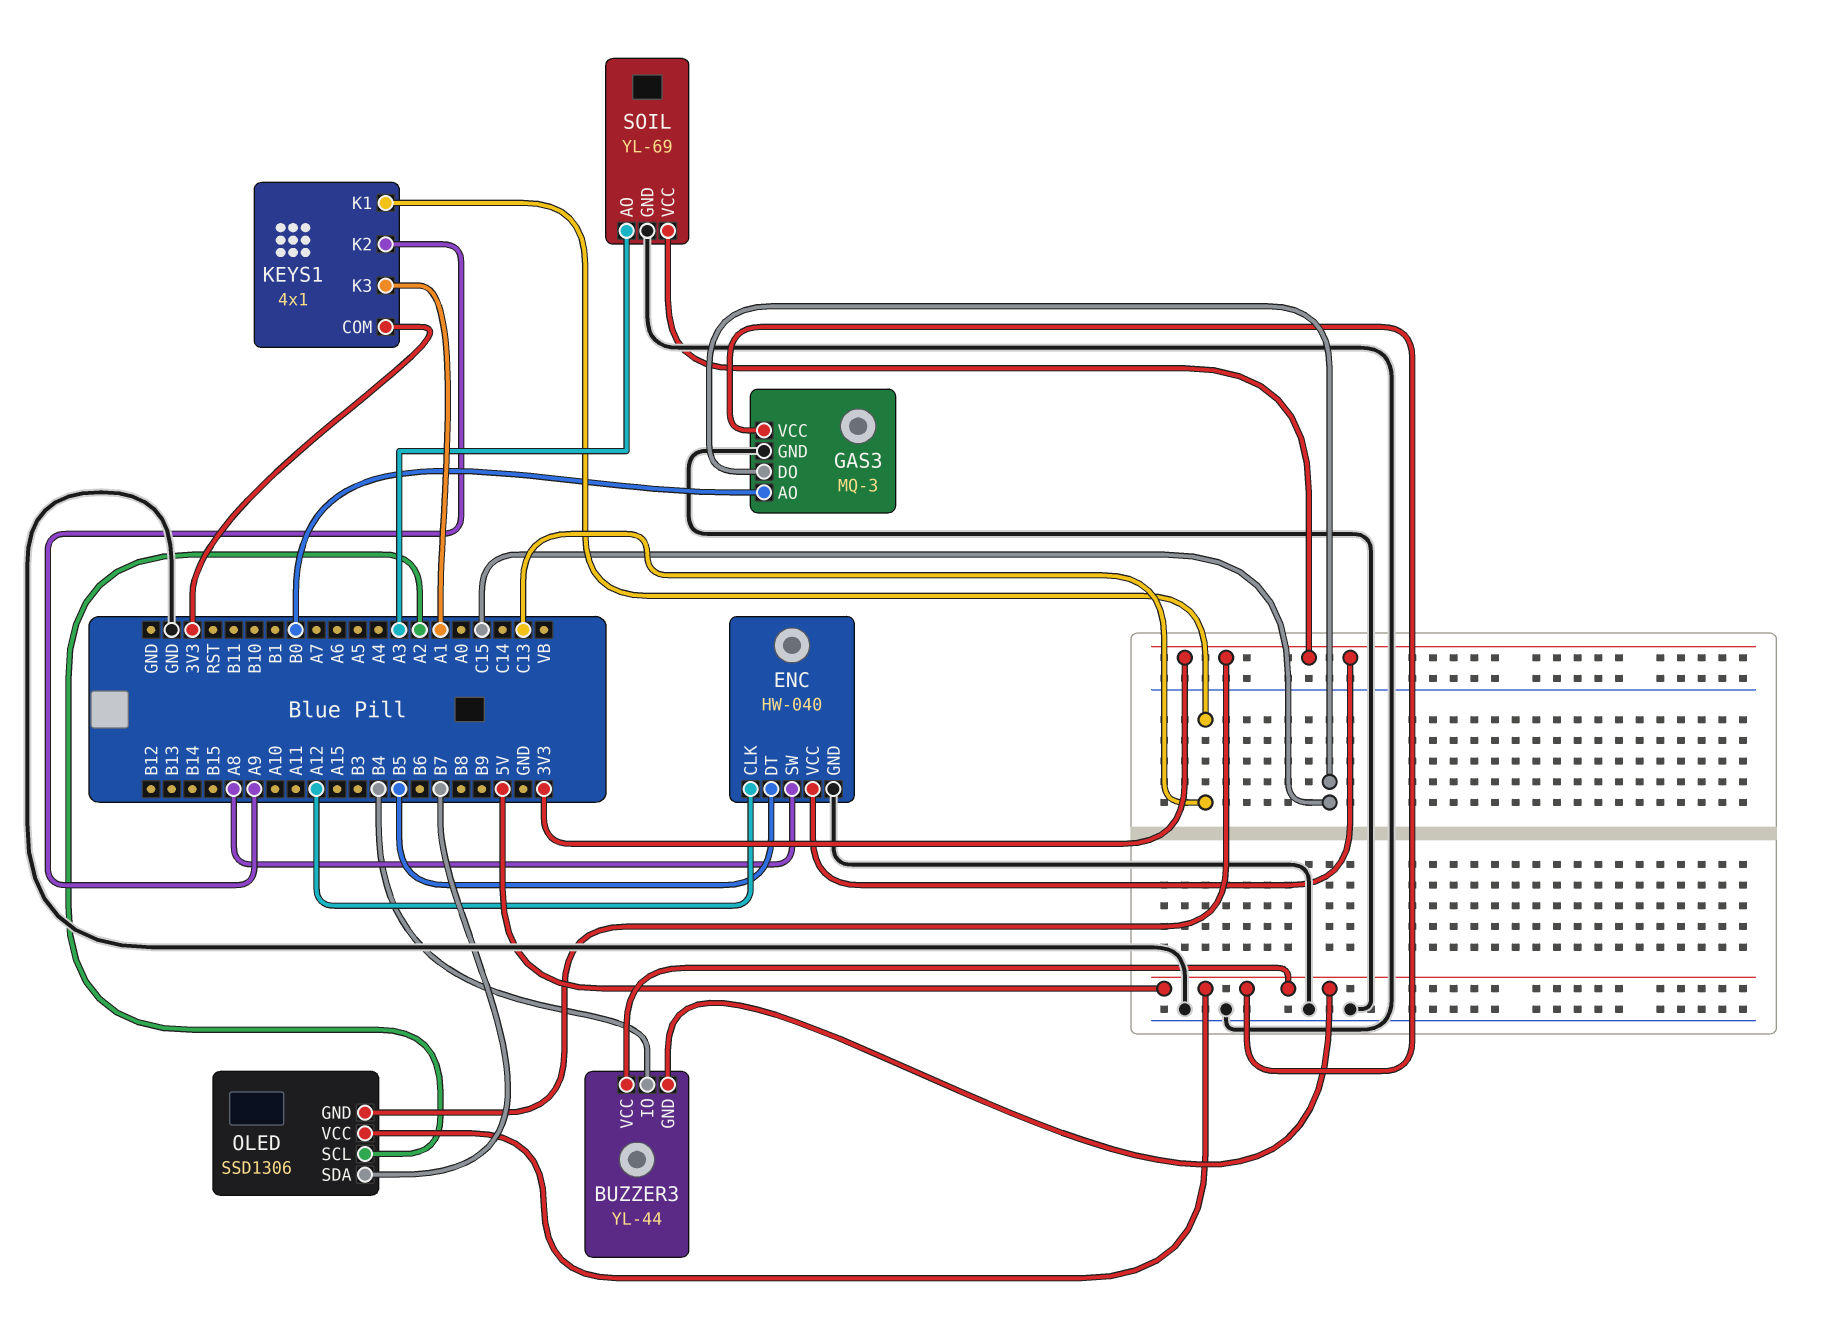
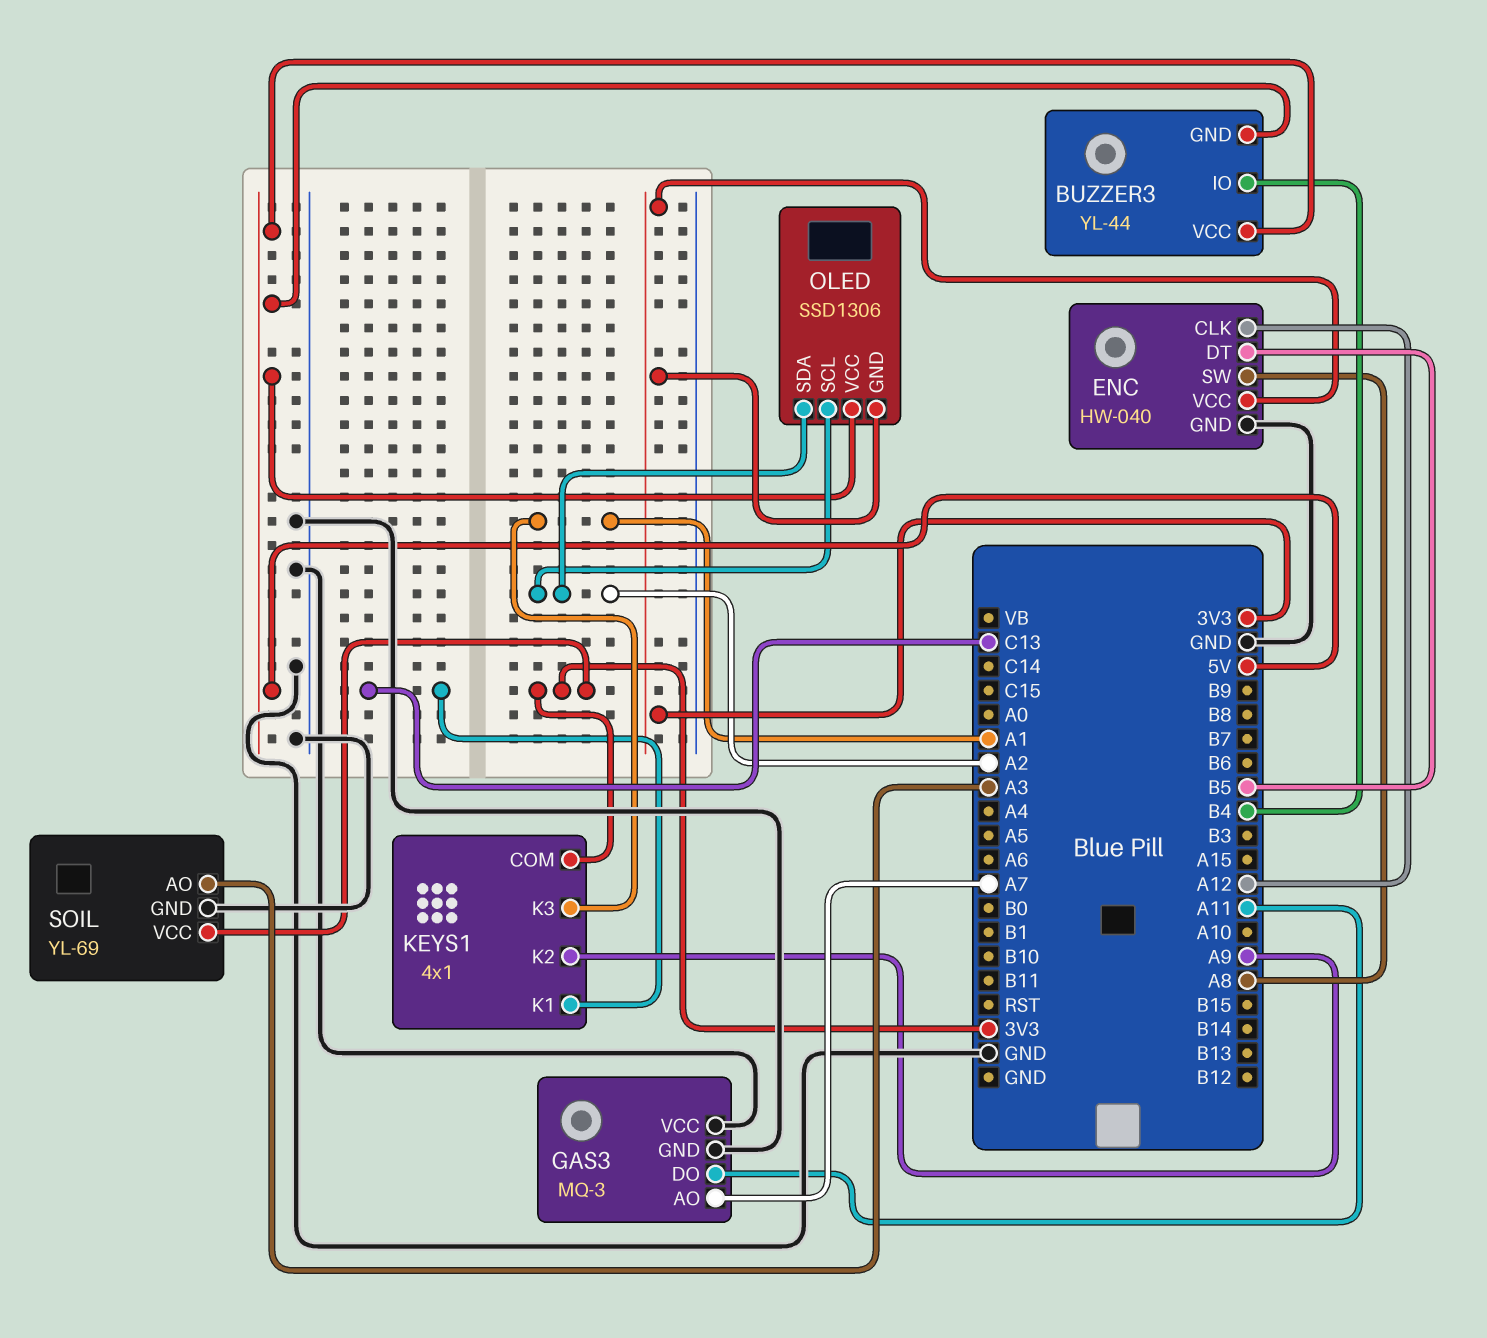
GAS3 pin AO: B0 -> A7
GAS3 pin DO: C15 -> A11
GAS3 pin VCC: 5V -> GND
OLED pin SDA: B7 -> A2

